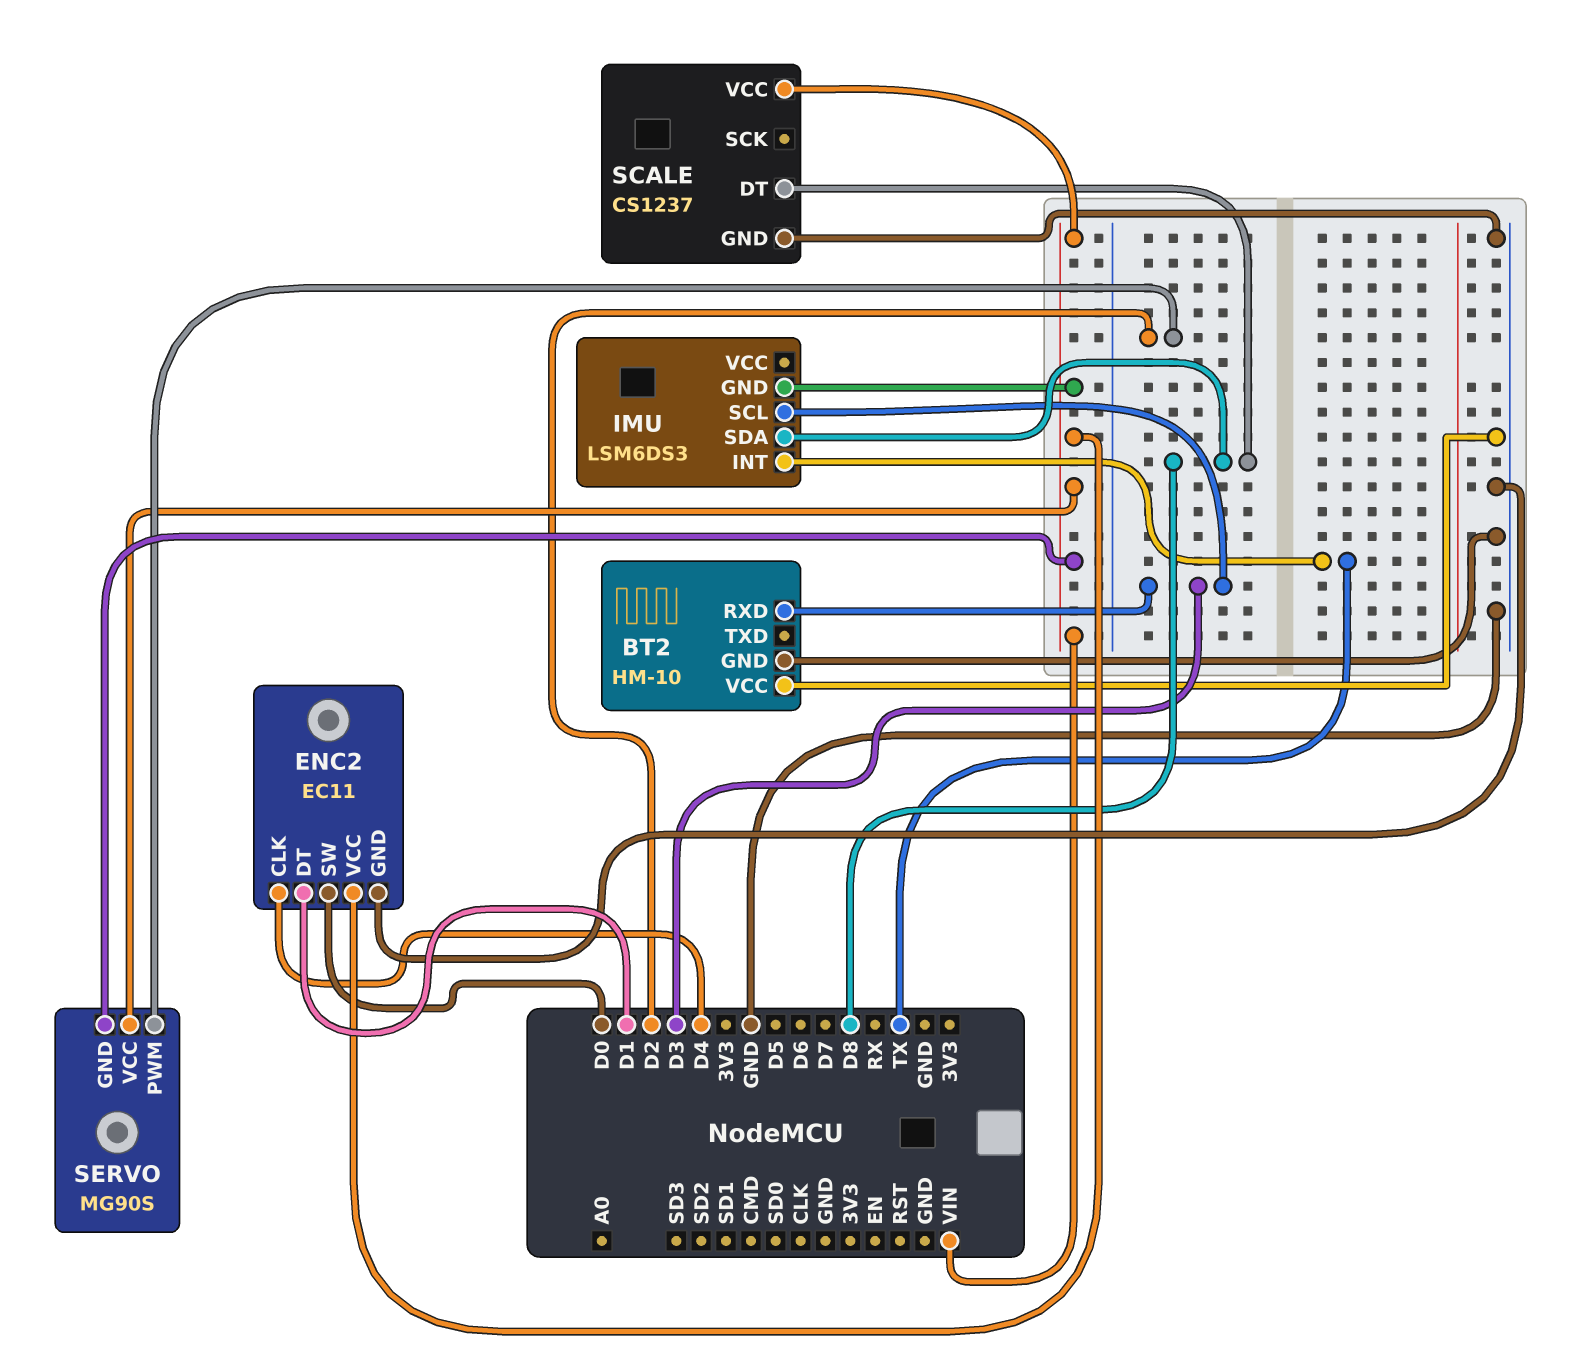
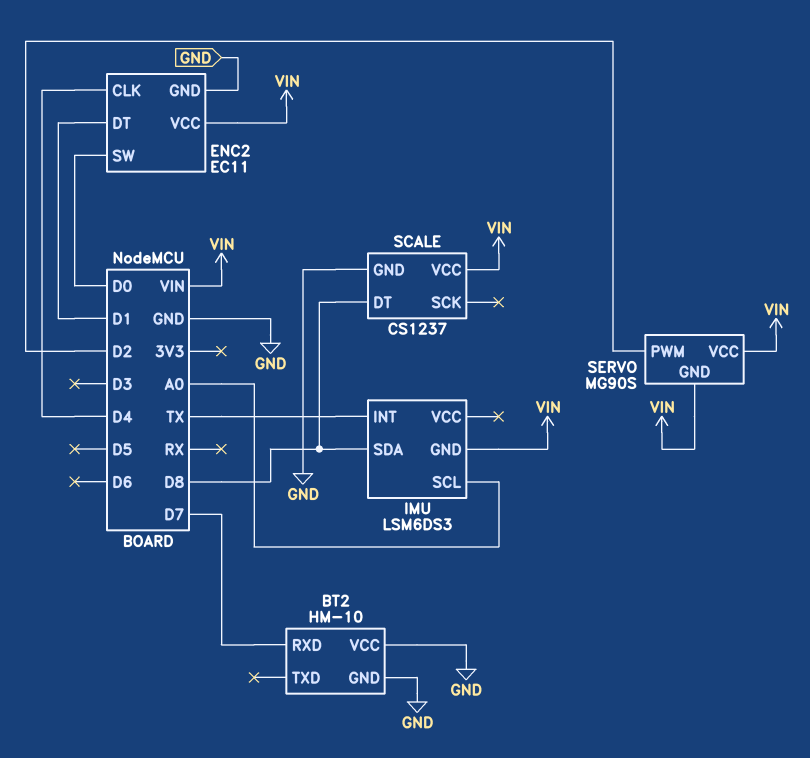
BT2 pin RXD: D3 -> D7
IMU pin SCL: D3 -> A0

